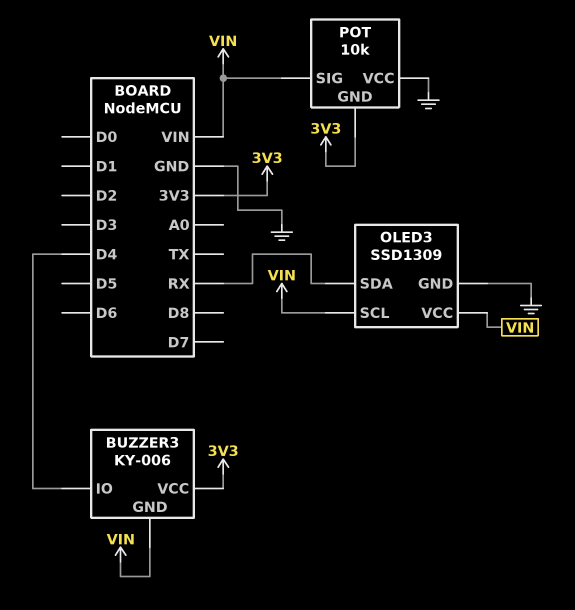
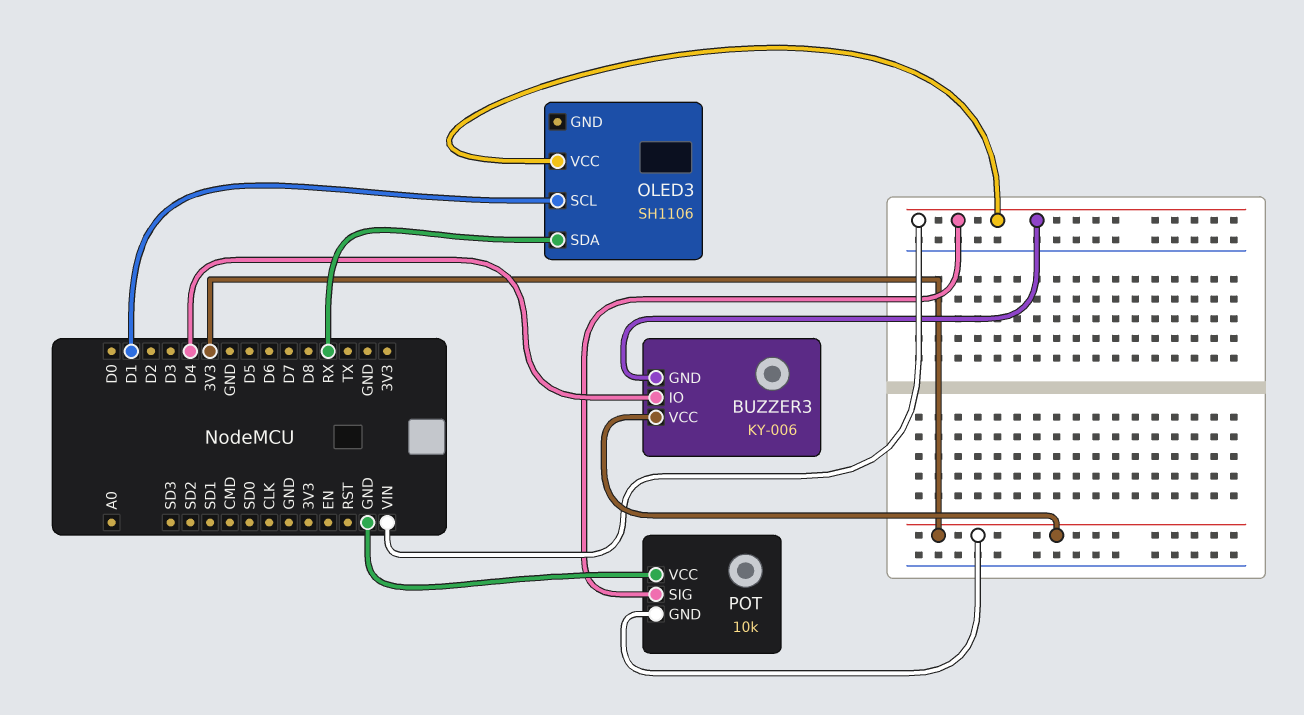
OLED3: SSD1309 -> SH1106
OLED3 pin GND: GND -> none
OLED3 pin SCL: VIN -> D1

